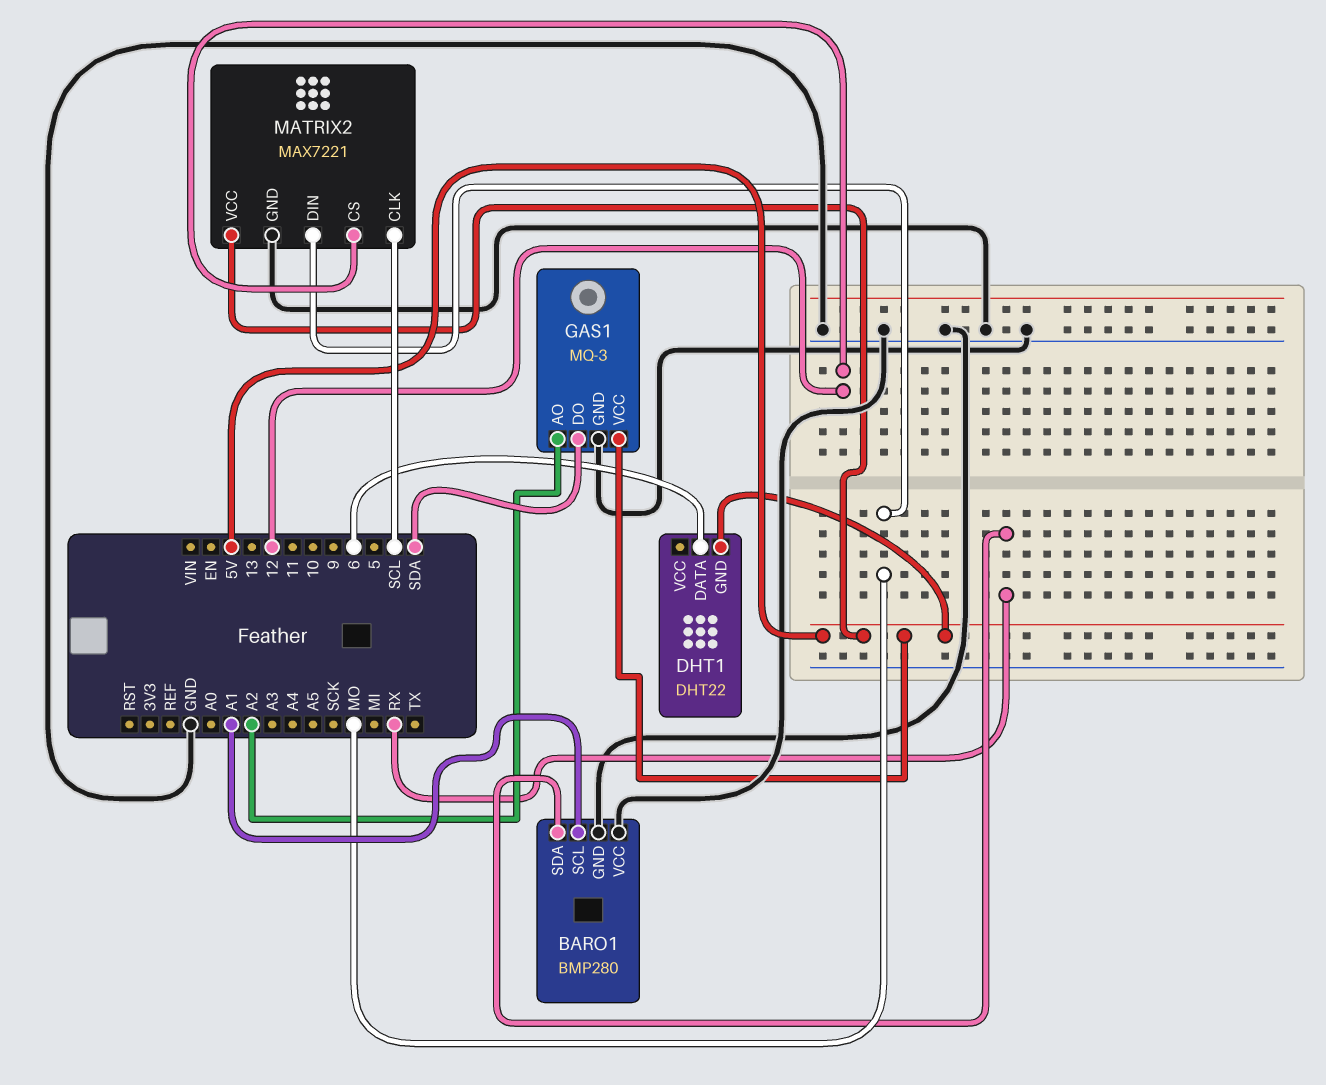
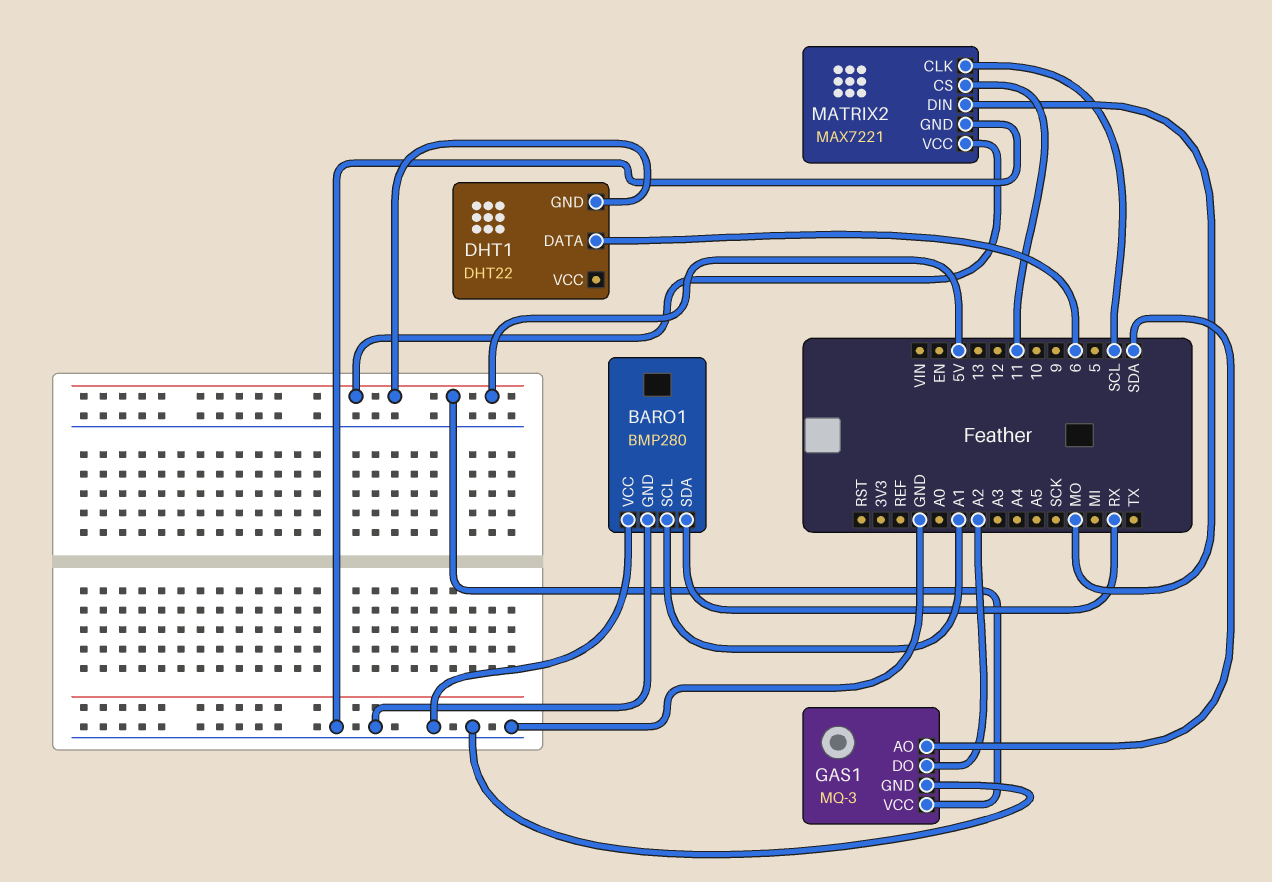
GAS1 pin AO: A2 -> SDA
GAS1 pin DO: SDA -> A2
MATRIX2 pin CS: 12 -> 11

